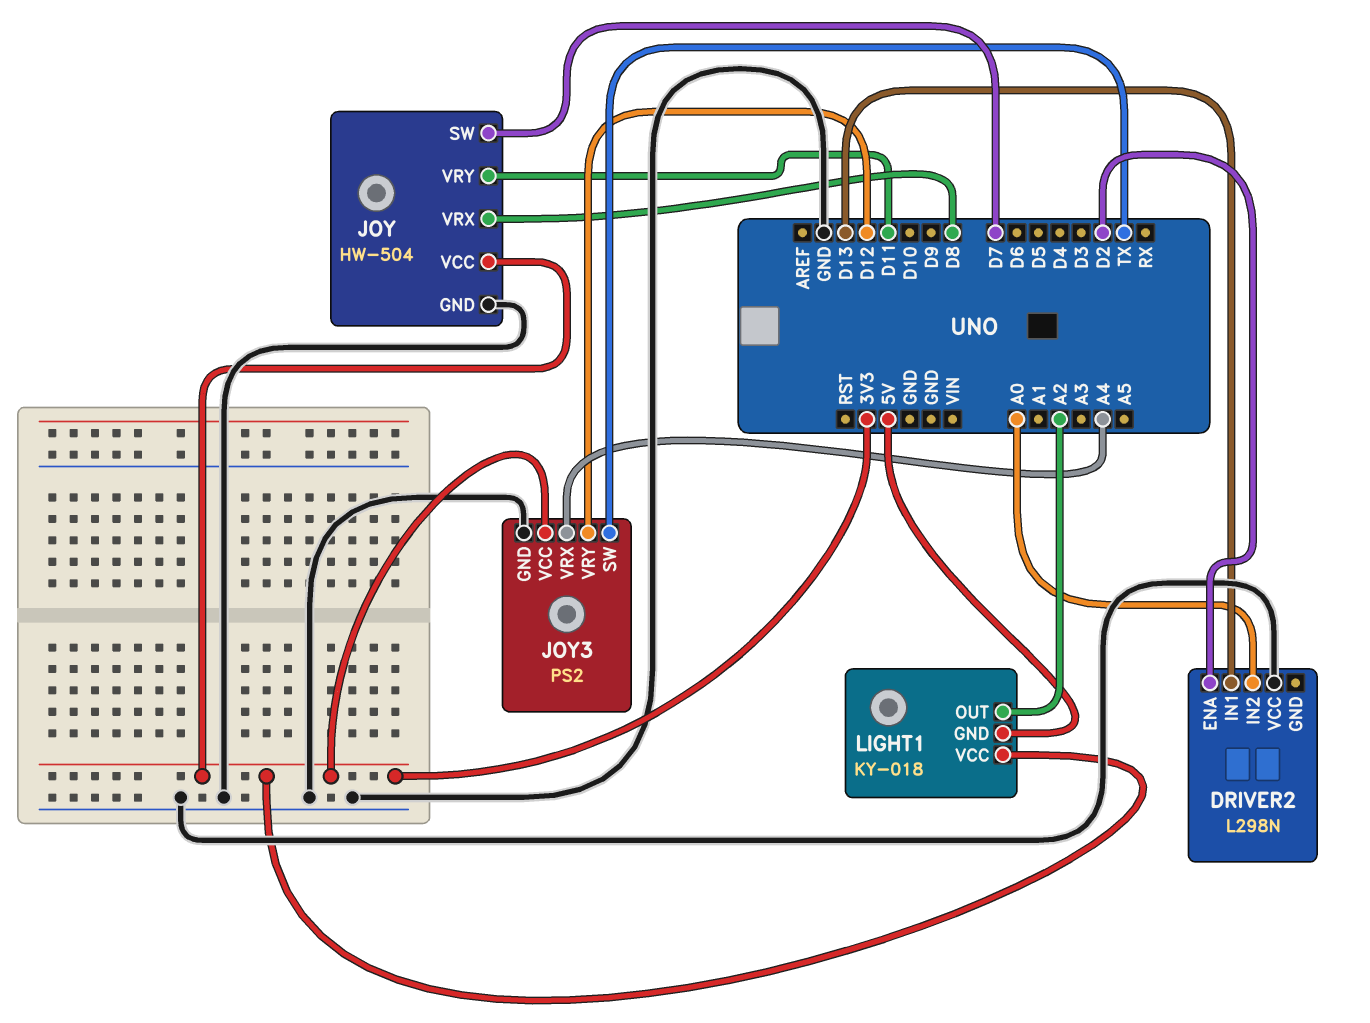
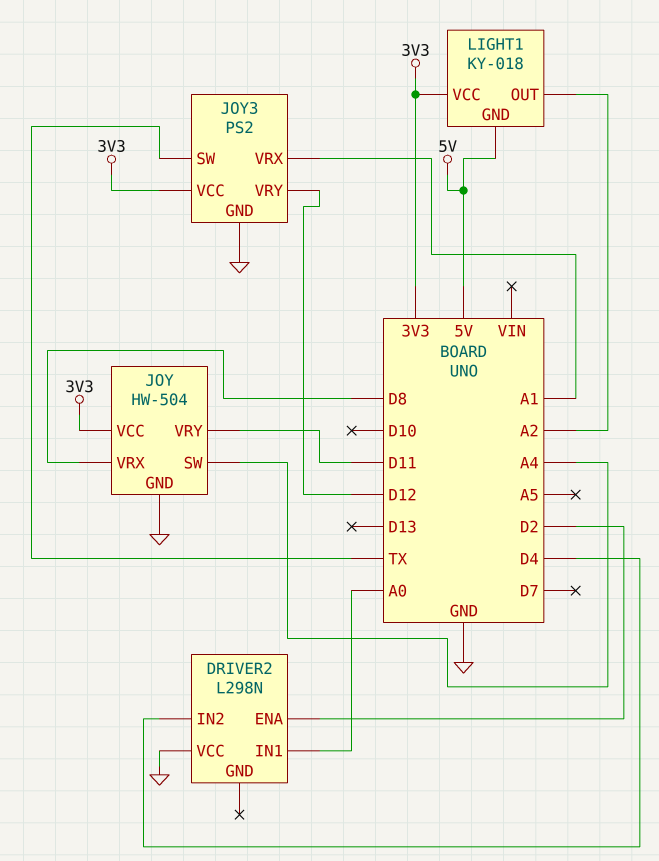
DRIVER2 pin IN1: D13 -> A0
DRIVER2 pin IN2: A0 -> D4
JOY pin SW: D7 -> A4
JOY3 pin VRX: A4 -> A1

